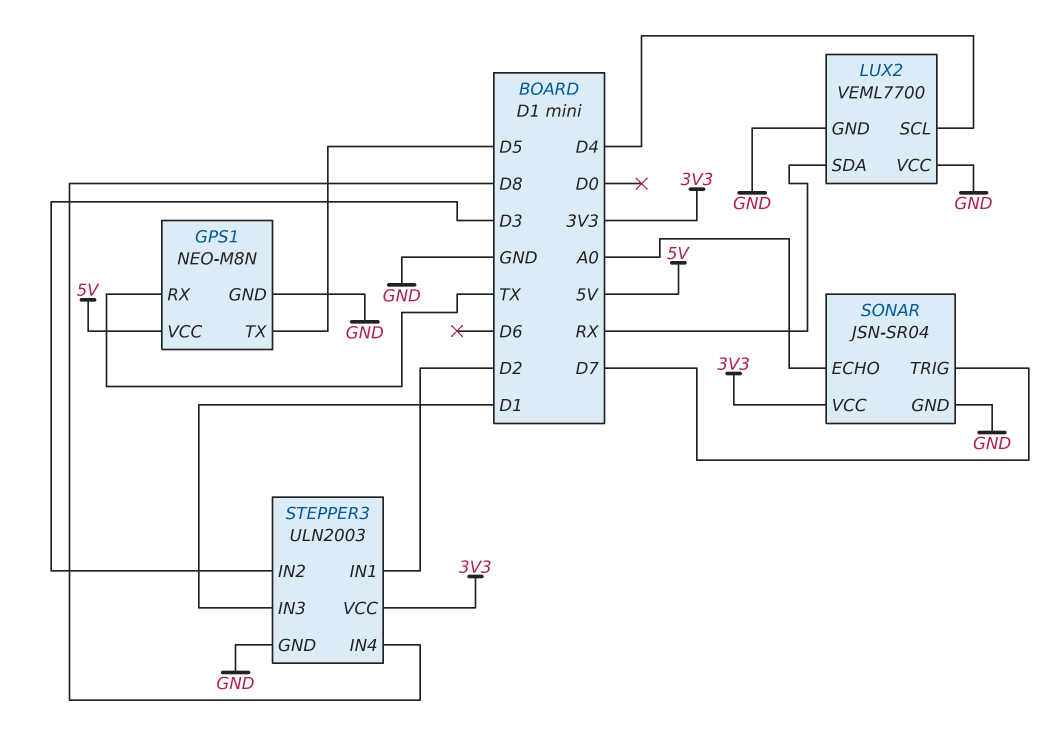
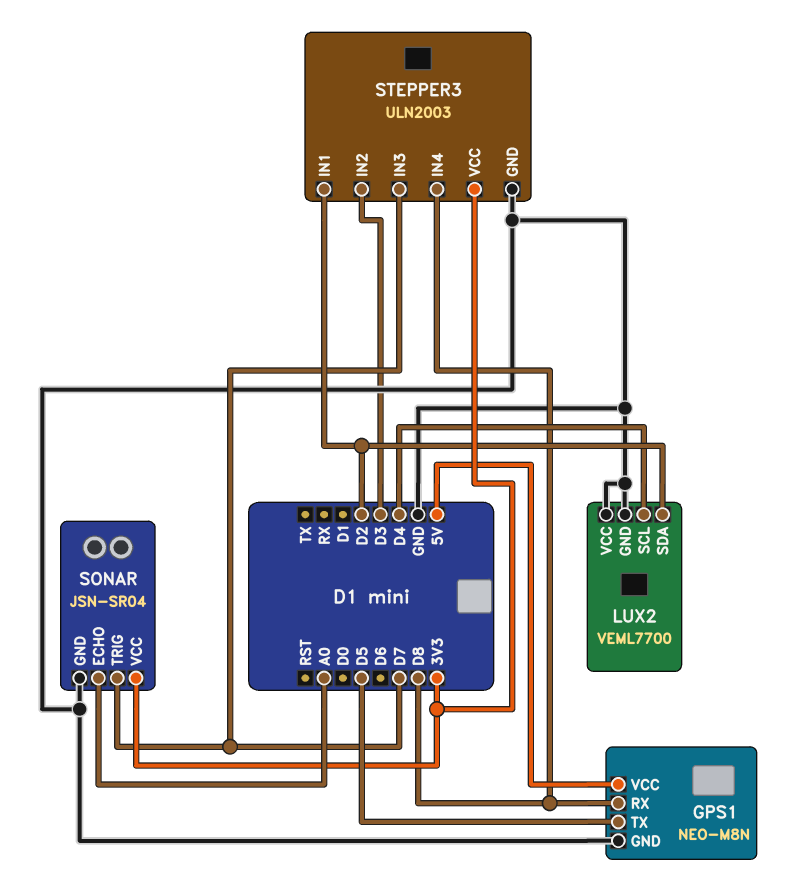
GPS1 pin RX: TX -> D8
LUX2 pin SDA: RX -> D2
STEPPER3 pin IN3: D1 -> D7

